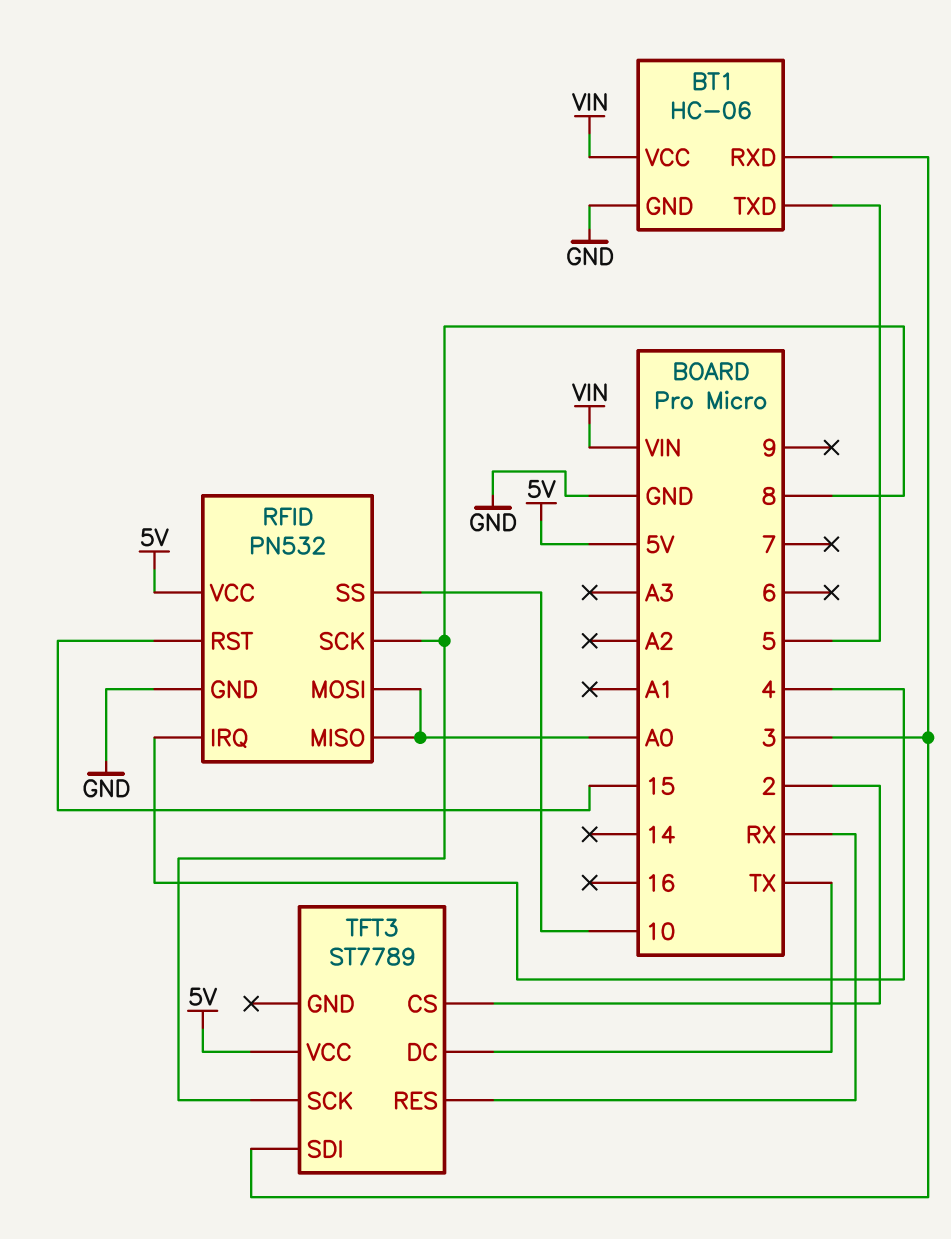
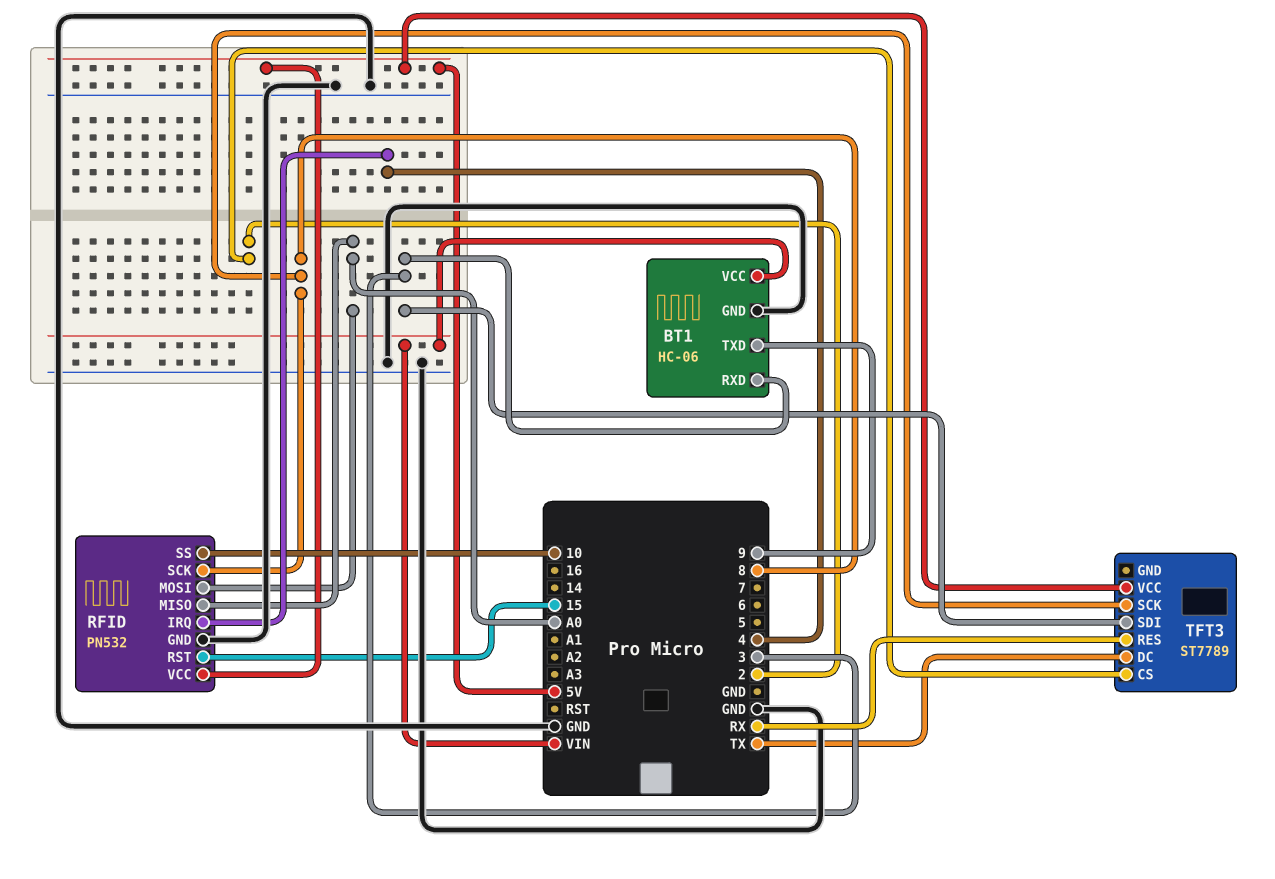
BT1 pin TXD: 5 -> 9

